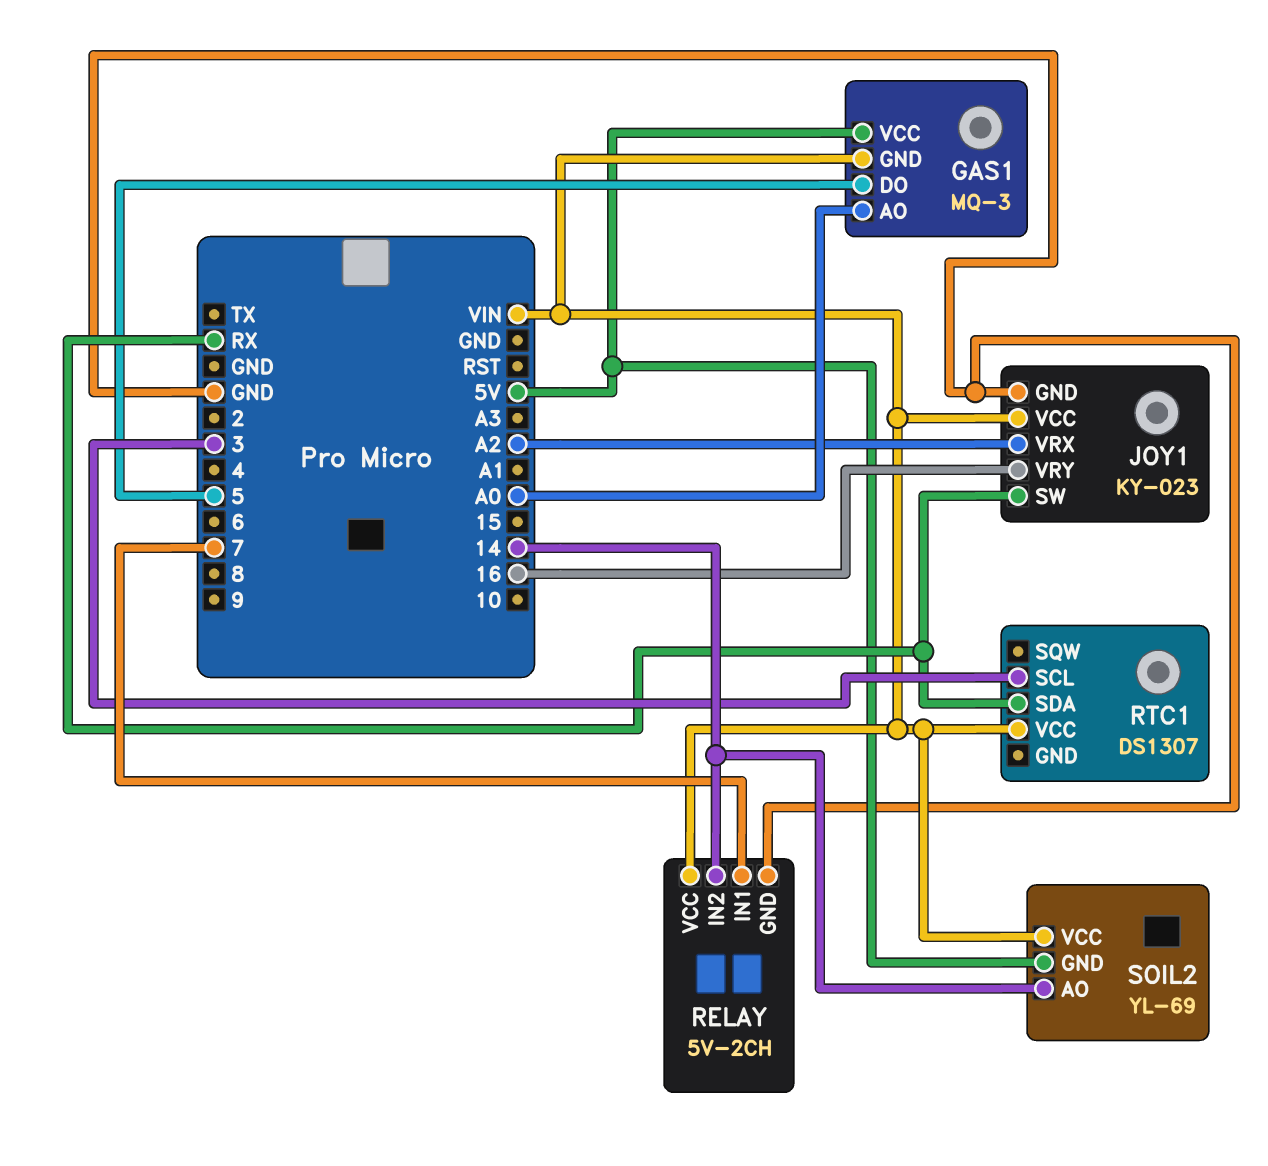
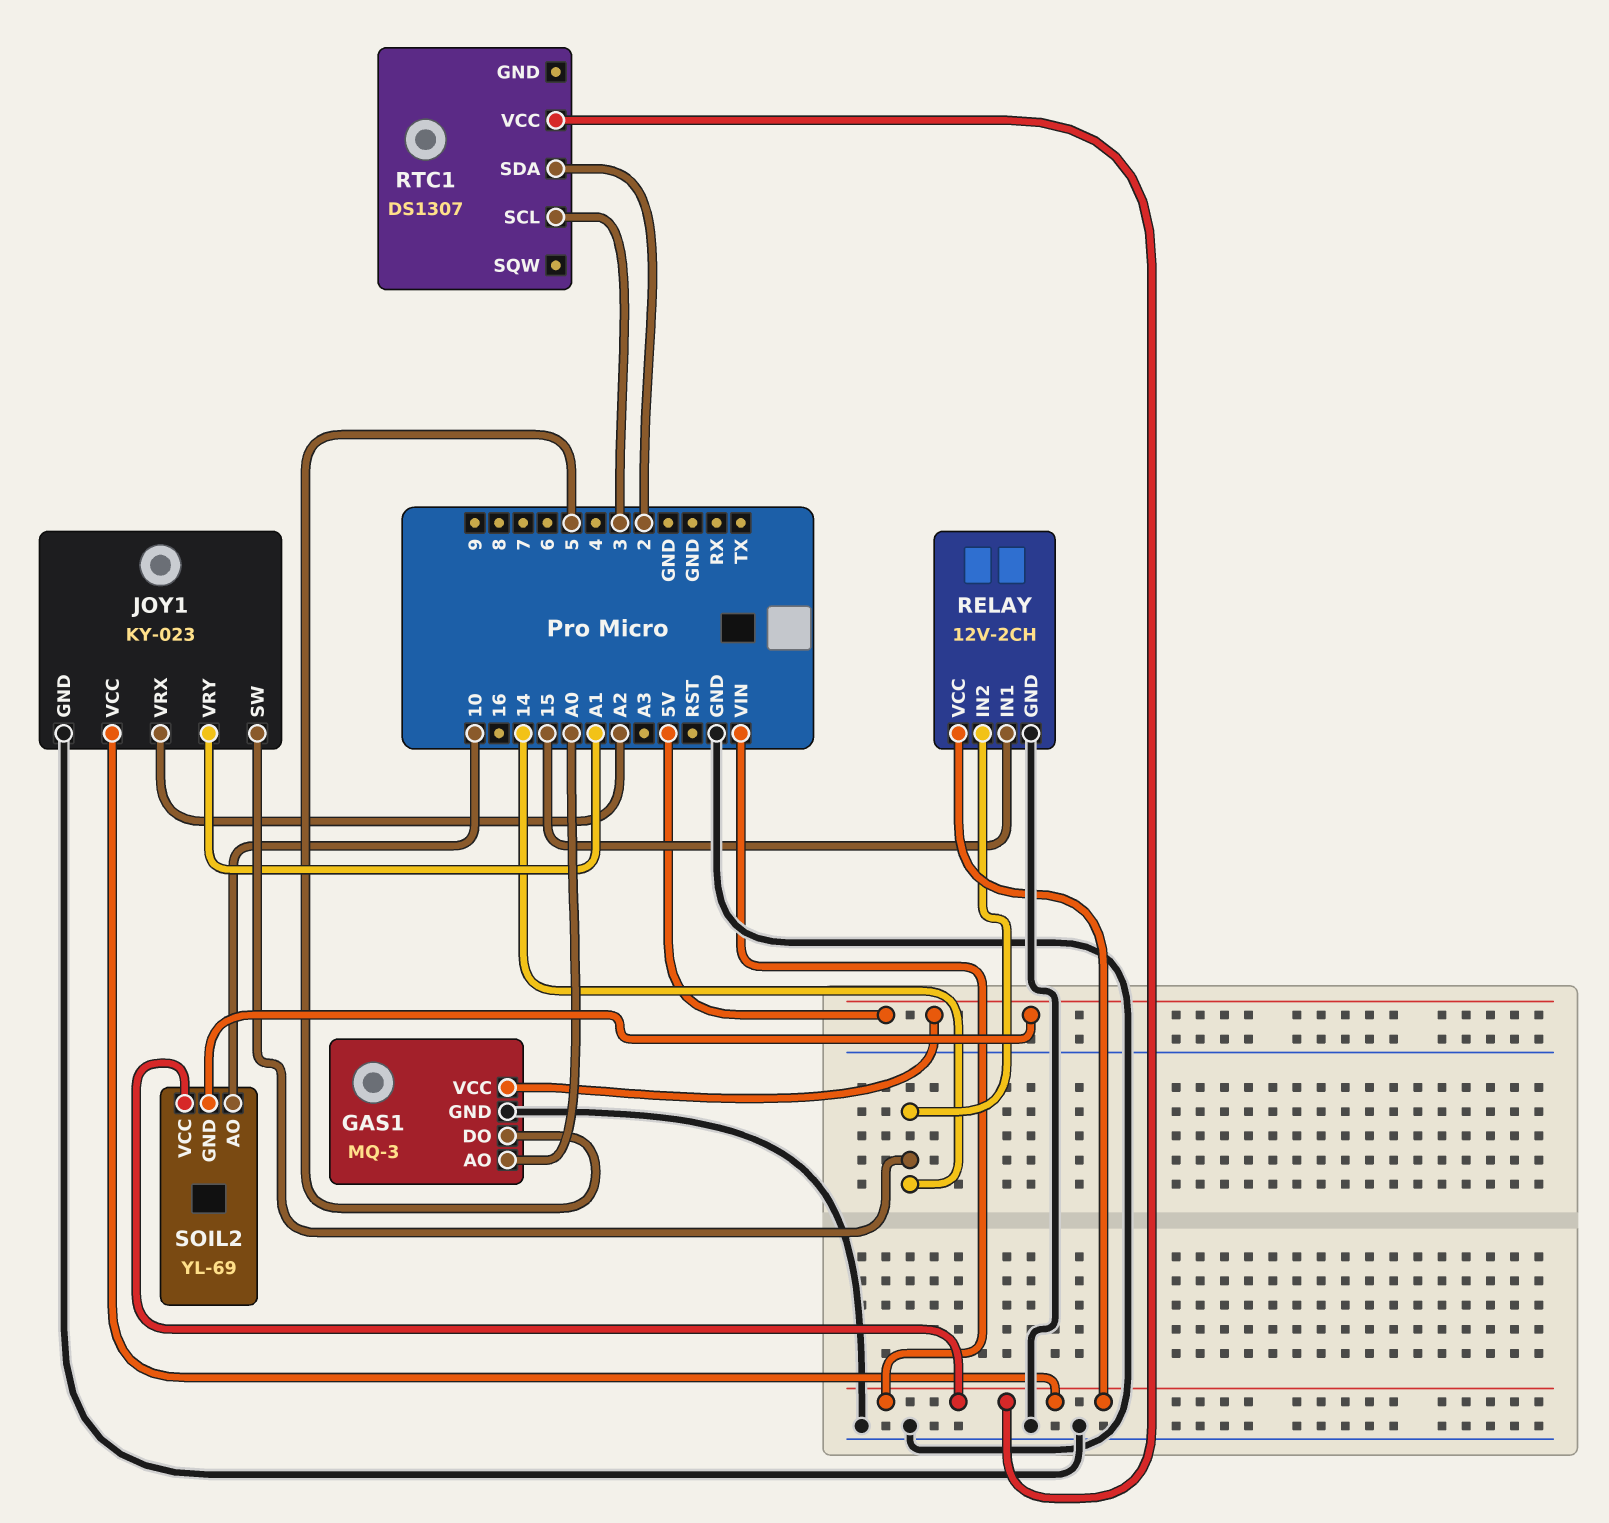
GAS1 pin GND: VIN -> GND
JOY1 pin SW: RX -> 14
JOY1 pin VRY: 16 -> A1
RELAY: 5V-2CH -> 12V-2CH
RELAY pin IN1: 7 -> 15
RTC1 pin SDA: RX -> 2
SOIL2 pin AO: 14 -> 10

